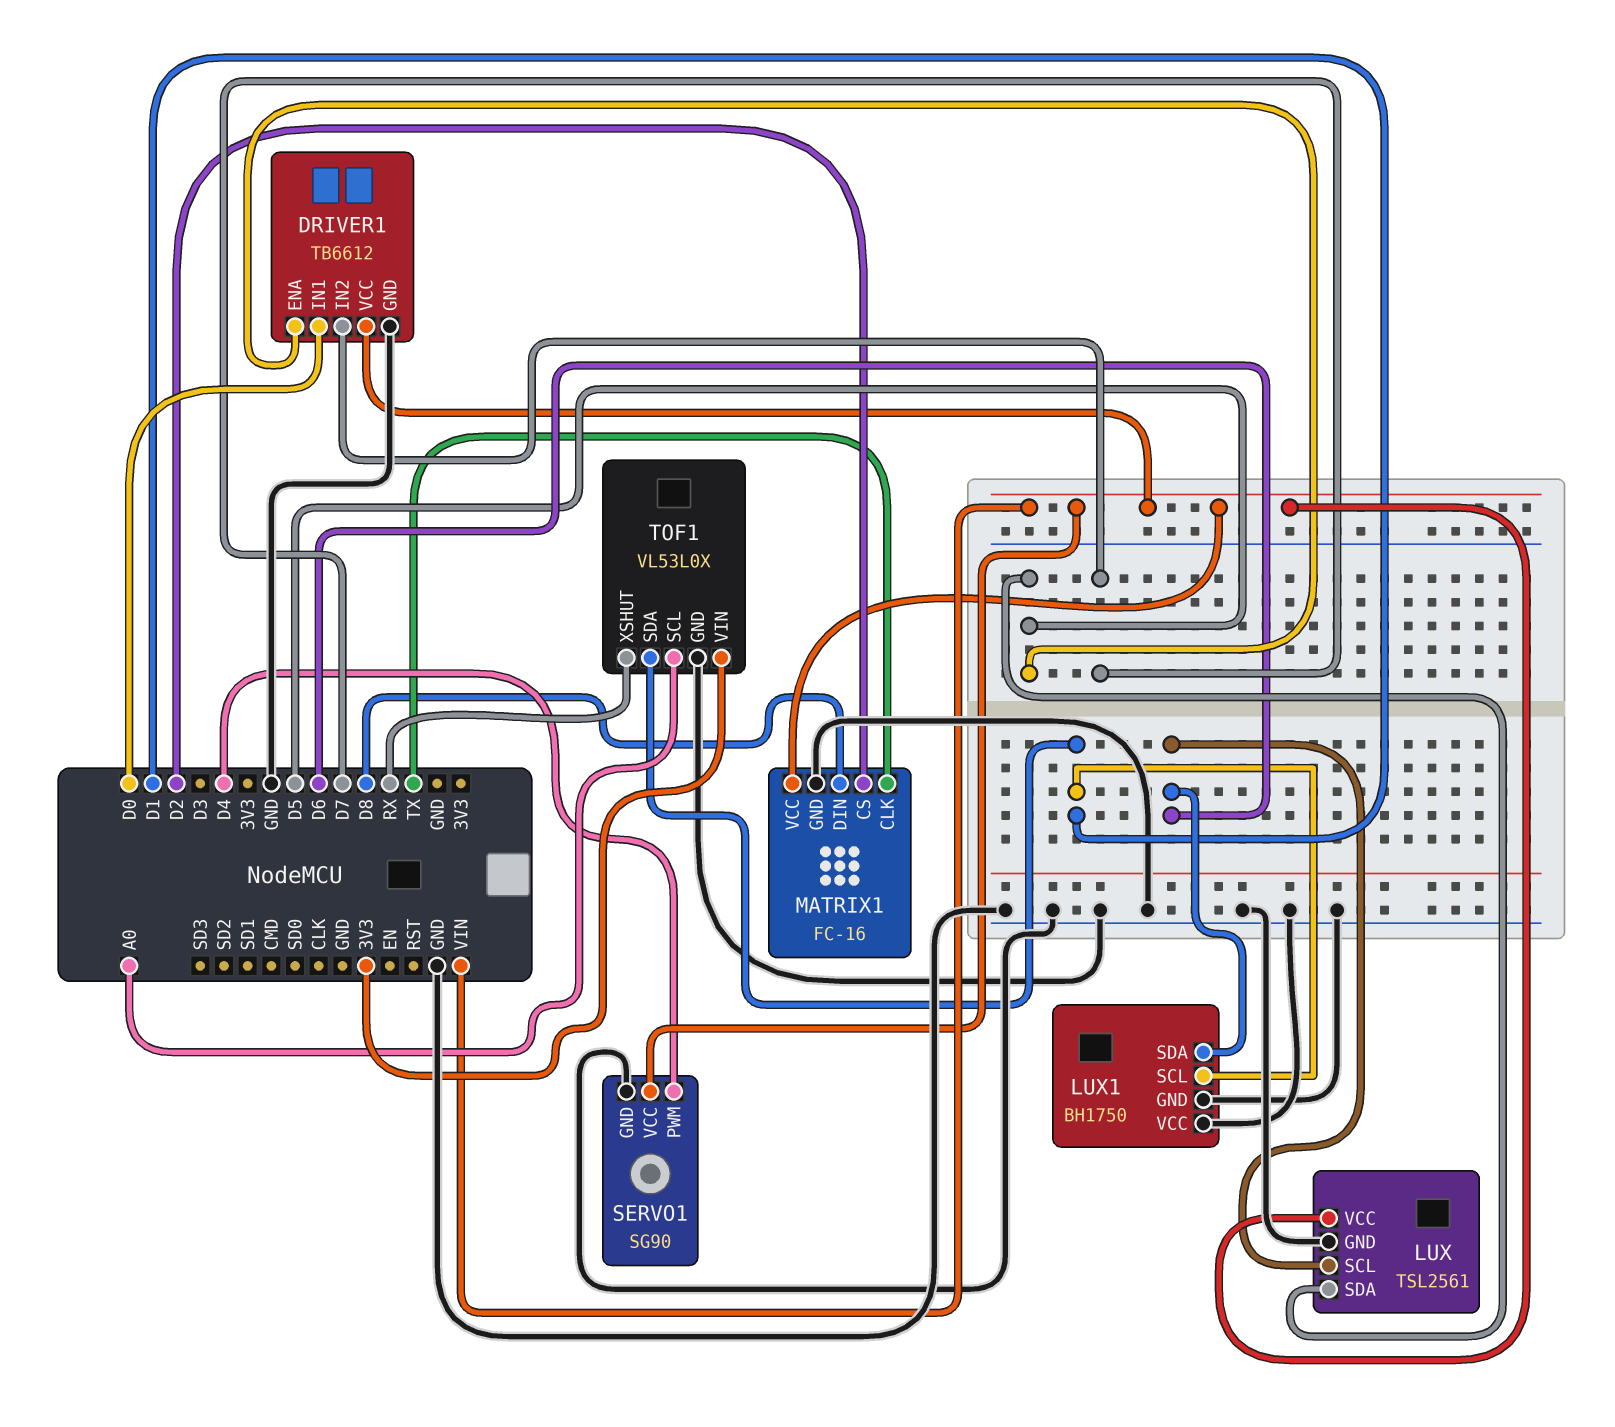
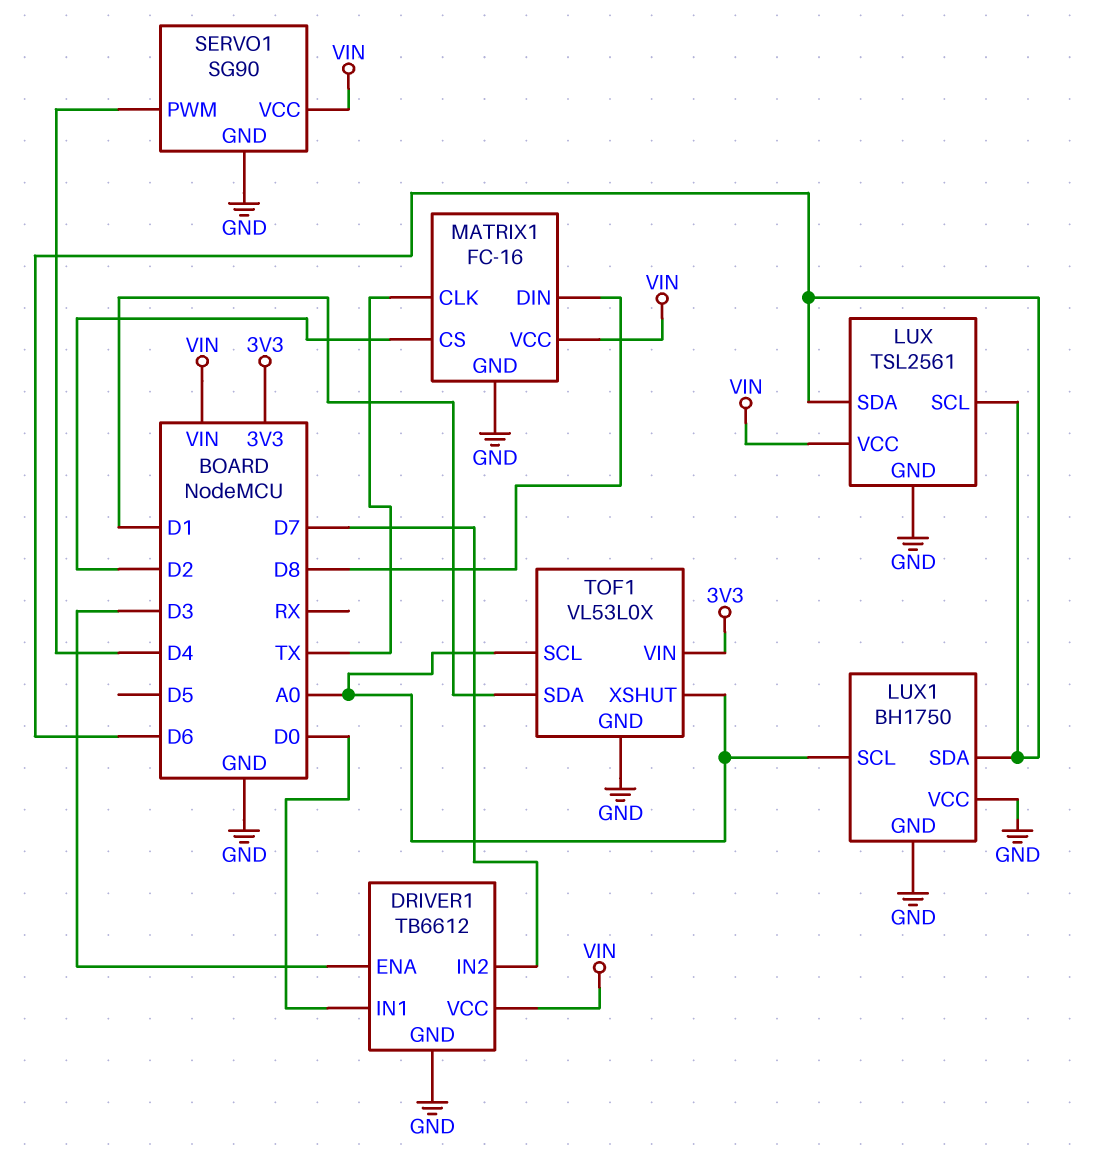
DRIVER1 pin ENA: D5 -> D3
LUX pin SDA: D5 -> D6
LUX1 pin SCL: D1 -> A0
TOF1 pin XSHUT: RX -> A0

